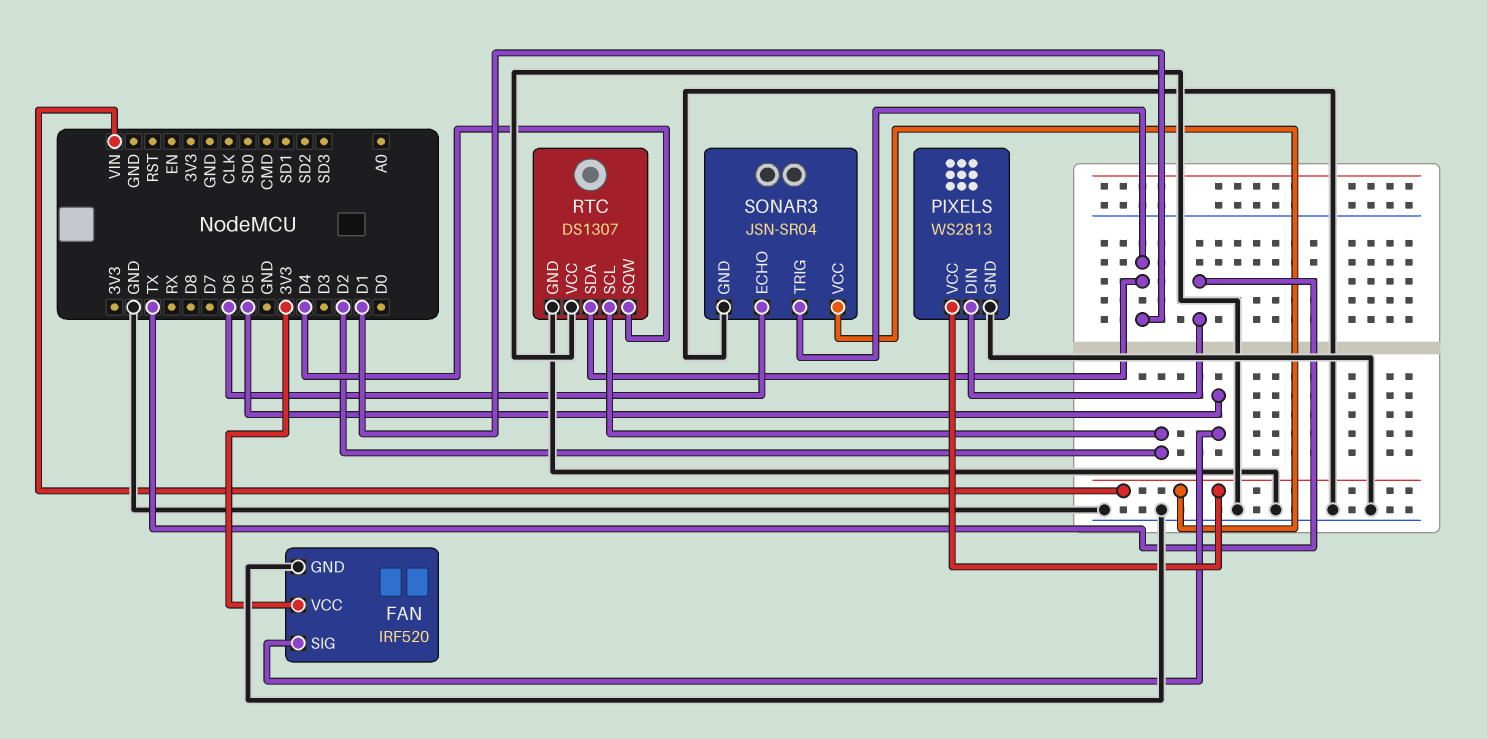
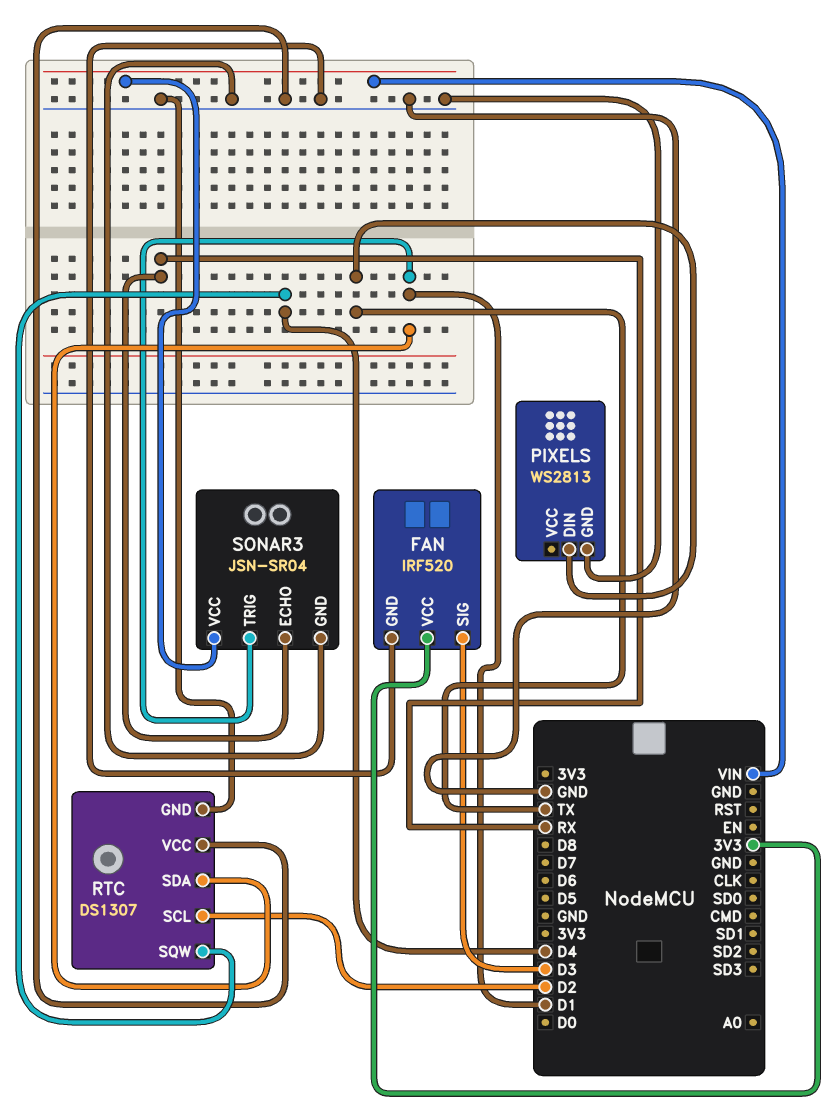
FAN pin SIG: D5 -> D3
PIXELS pin VCC: VIN -> none
SONAR3 pin ECHO: D6 -> RX

